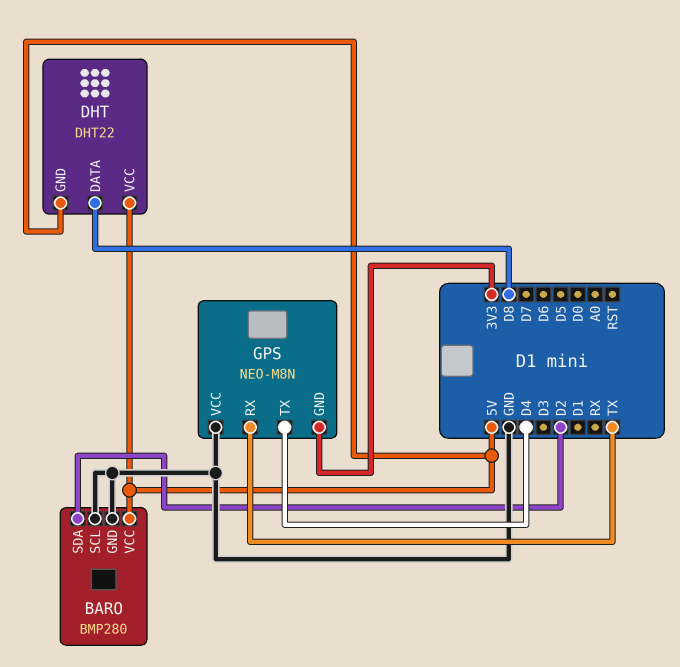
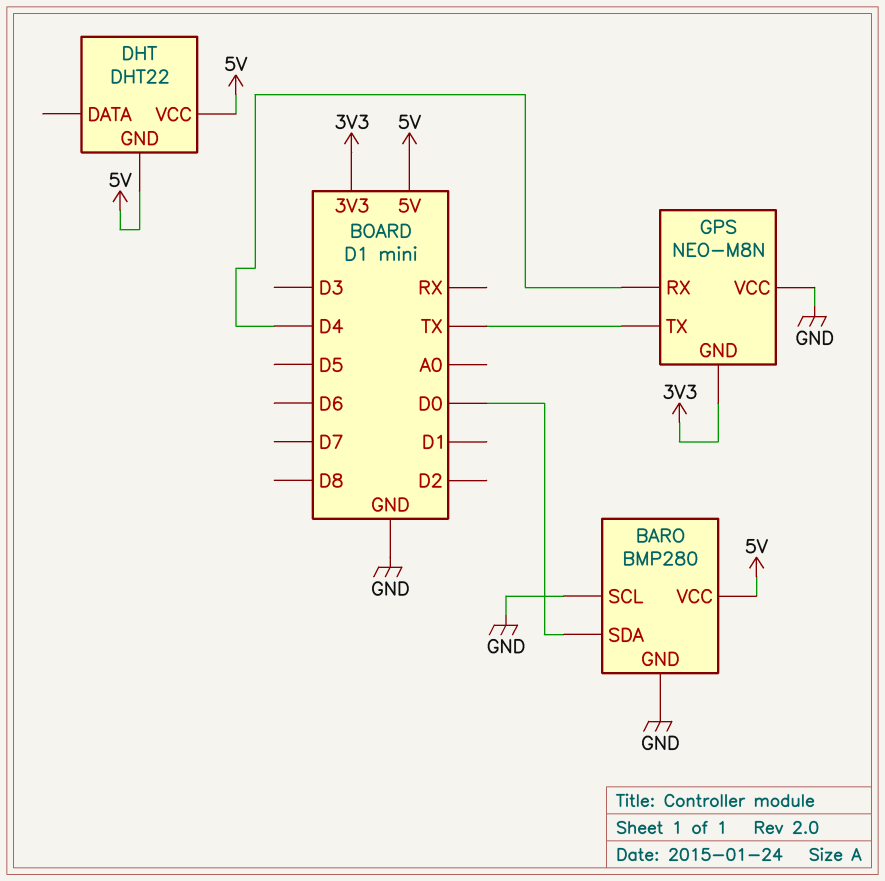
BARO pin SDA: D2 -> D0
DHT pin DATA: D8 -> none
GPS pin RX: TX -> D4
GPS pin TX: D4 -> TX

